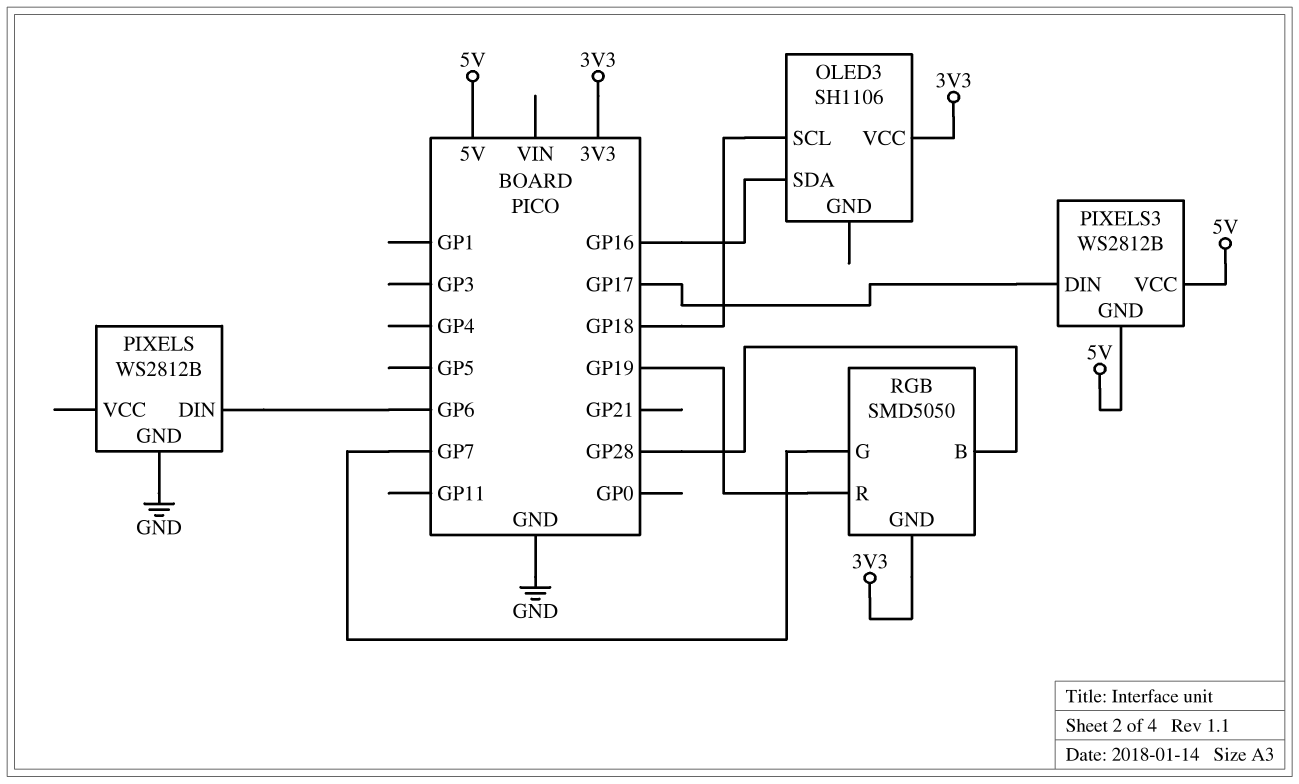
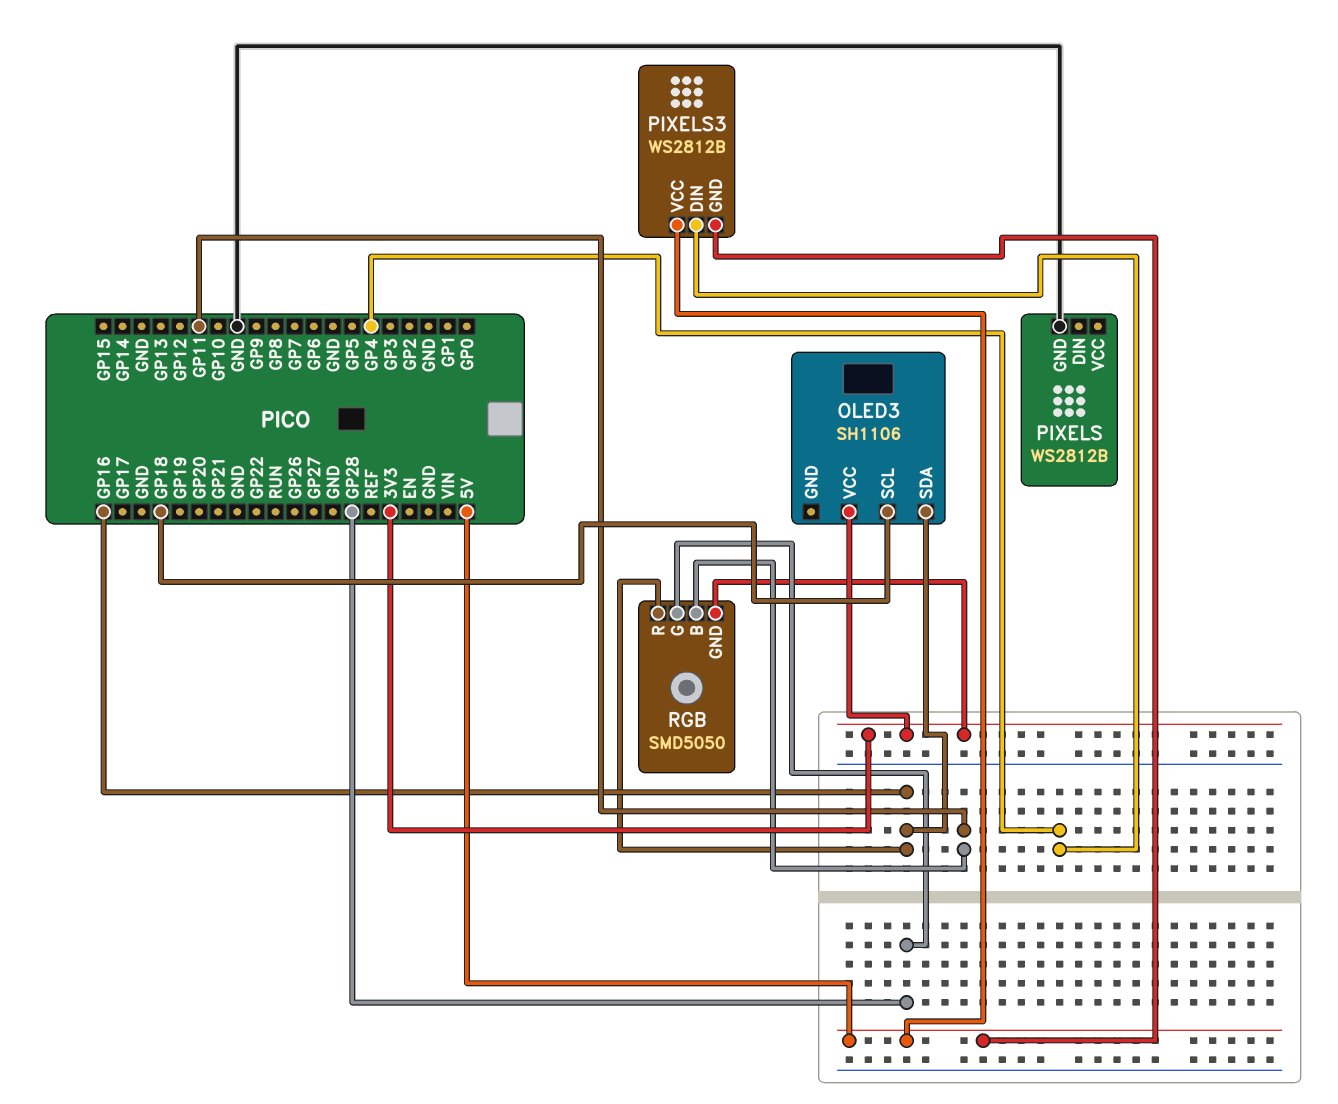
PIXELS pin DIN: GP6 -> none
PIXELS3 pin DIN: GP17 -> GP4
RGB pin B: GP28 -> GP11
RGB pin G: GP7 -> GP28
RGB pin R: GP19 -> GP16

